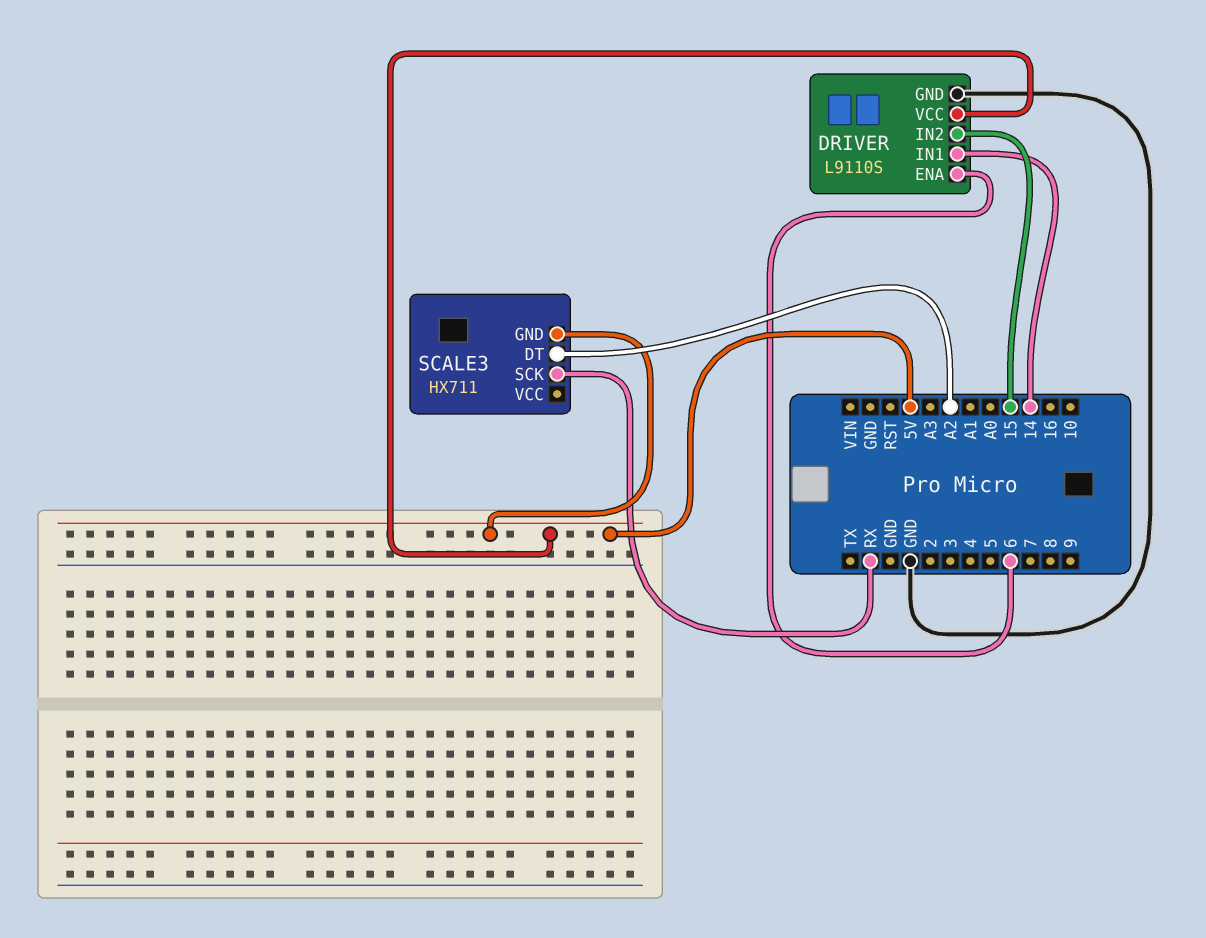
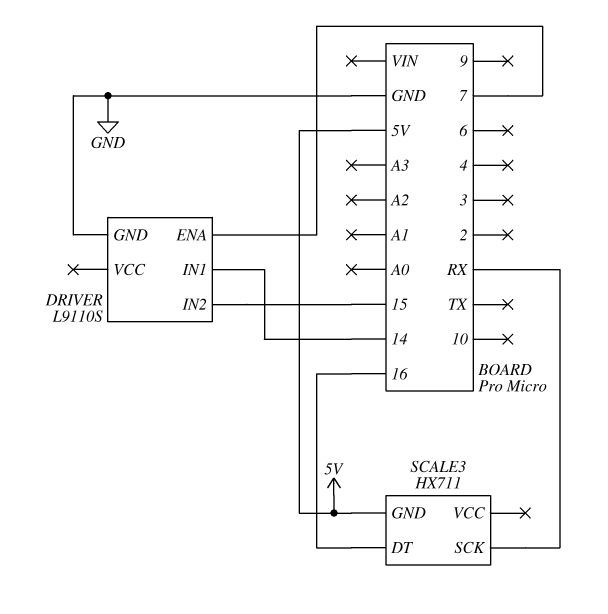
DRIVER pin ENA: 6 -> 7
DRIVER pin VCC: 5V -> none
SCALE3 pin DT: A2 -> 16

